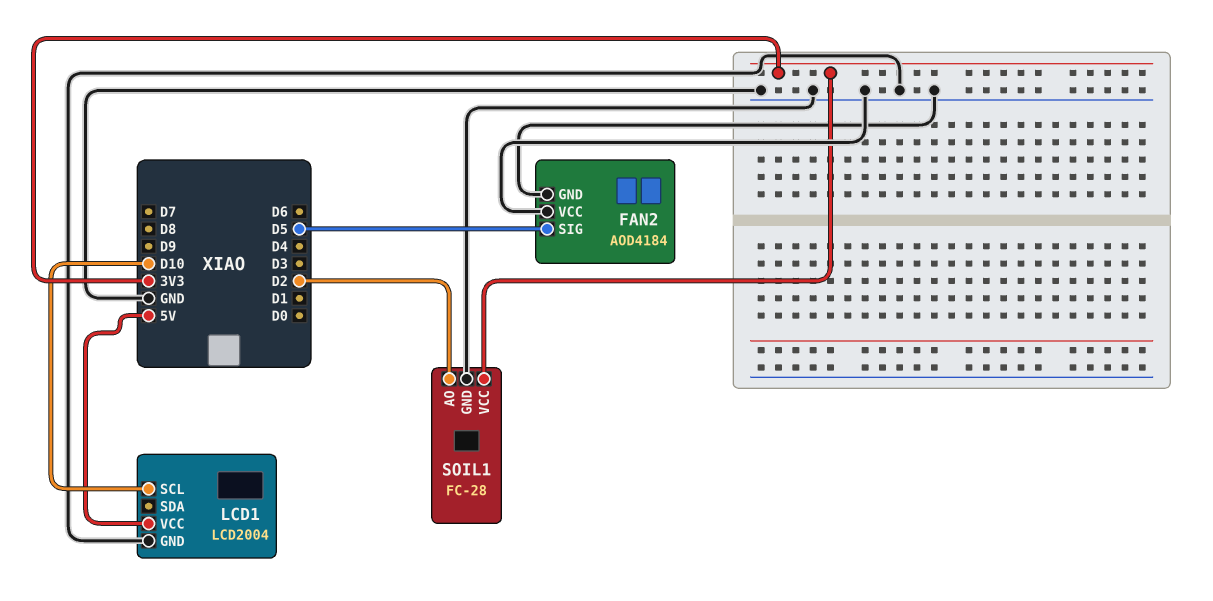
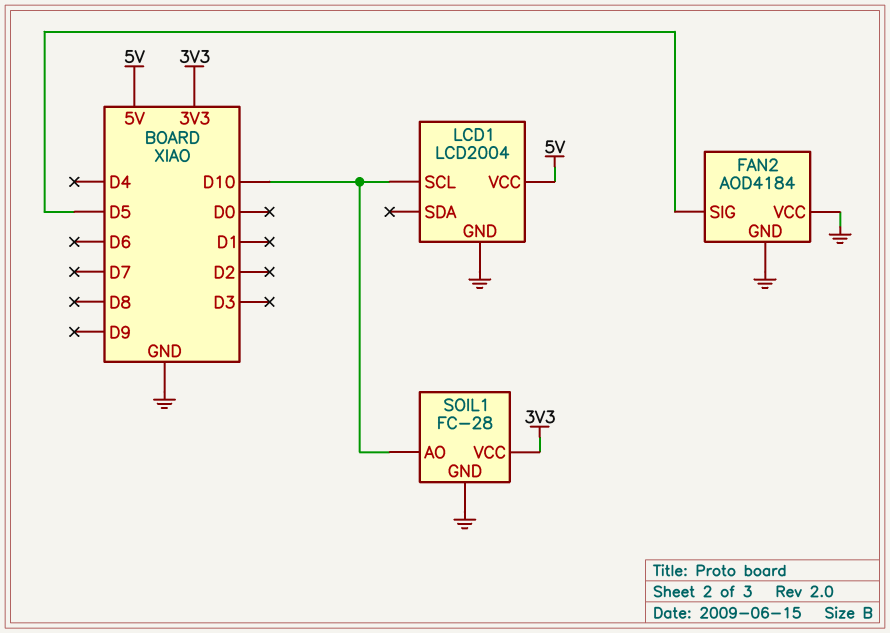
SOIL1 pin AO: D2 -> D10

